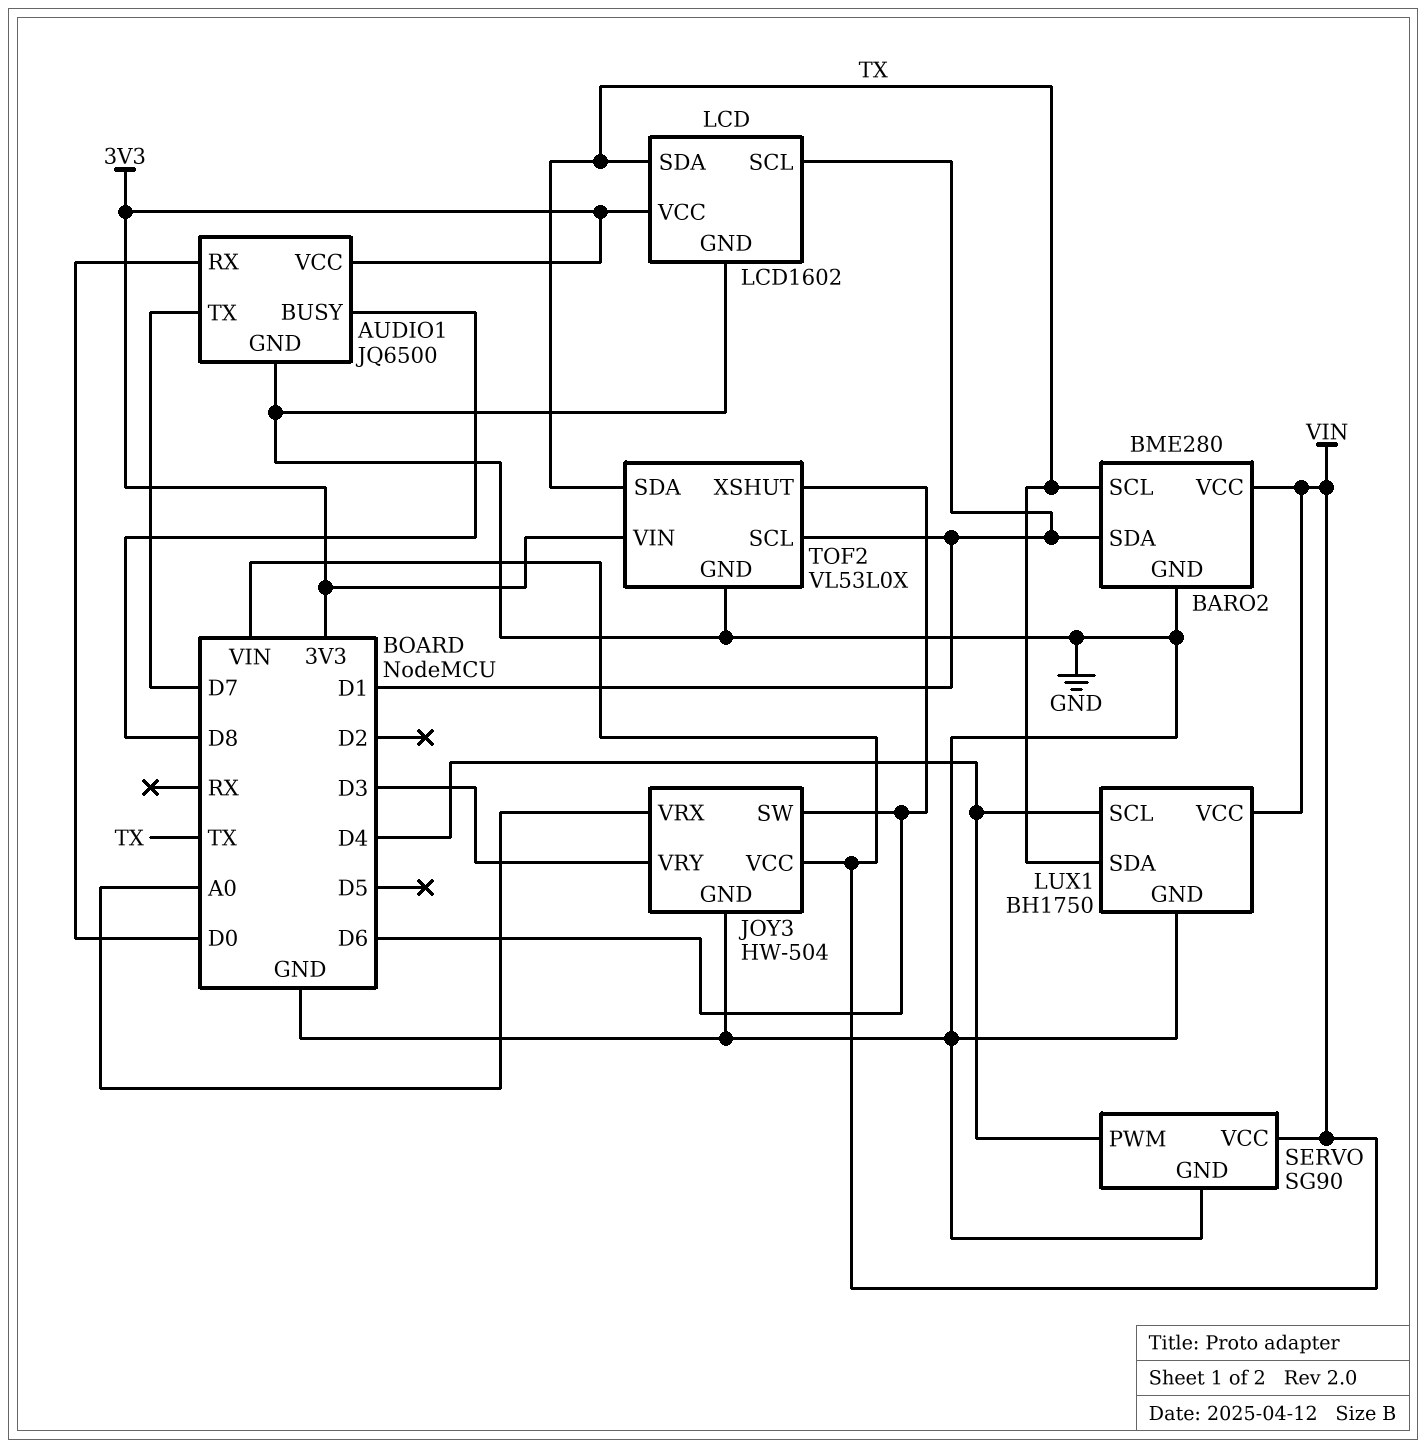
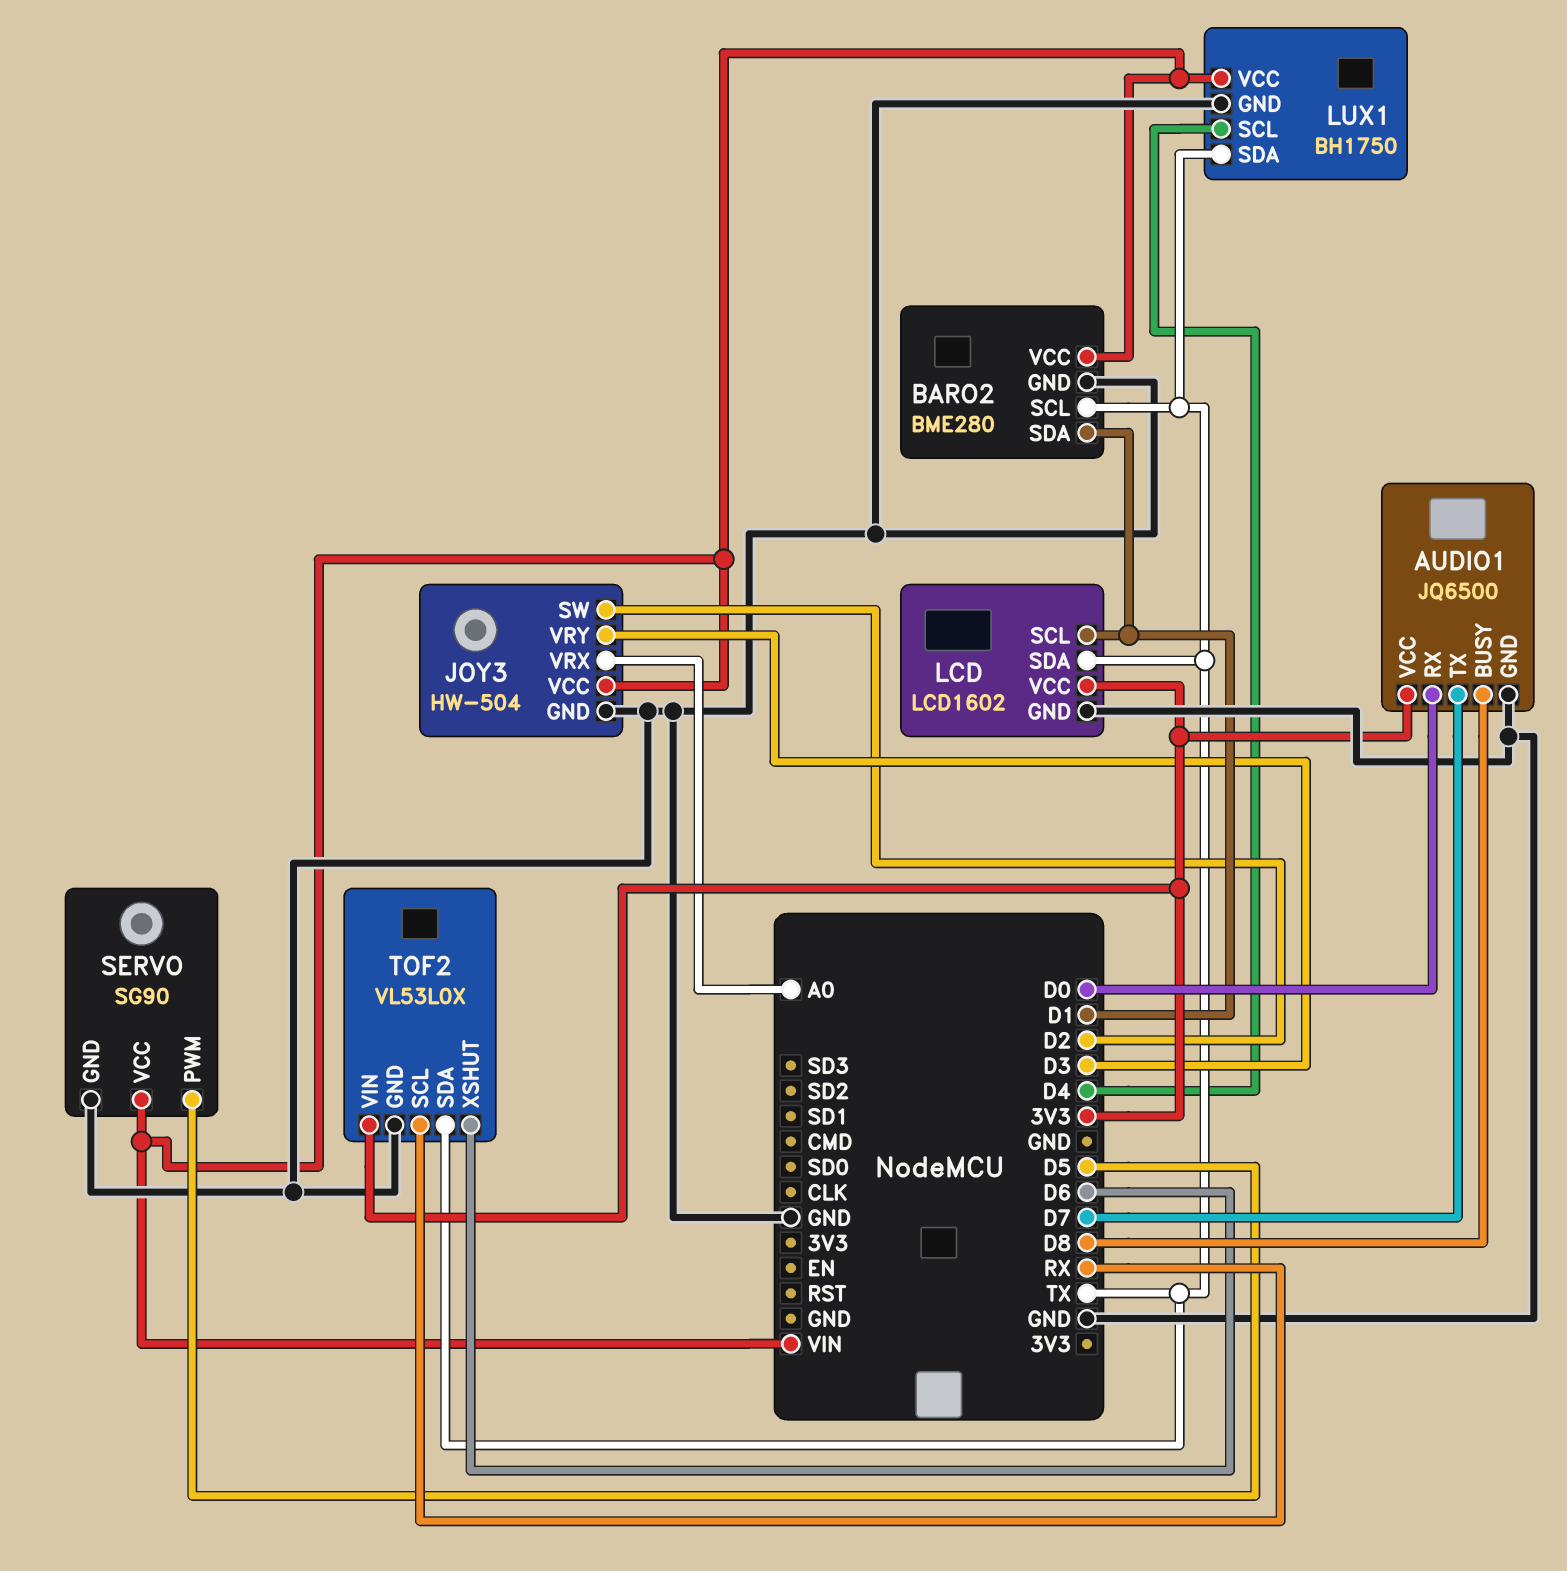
JOY3 pin SW: D6 -> D2
SERVO pin PWM: D4 -> D5
TOF2 pin SCL: D1 -> RX

